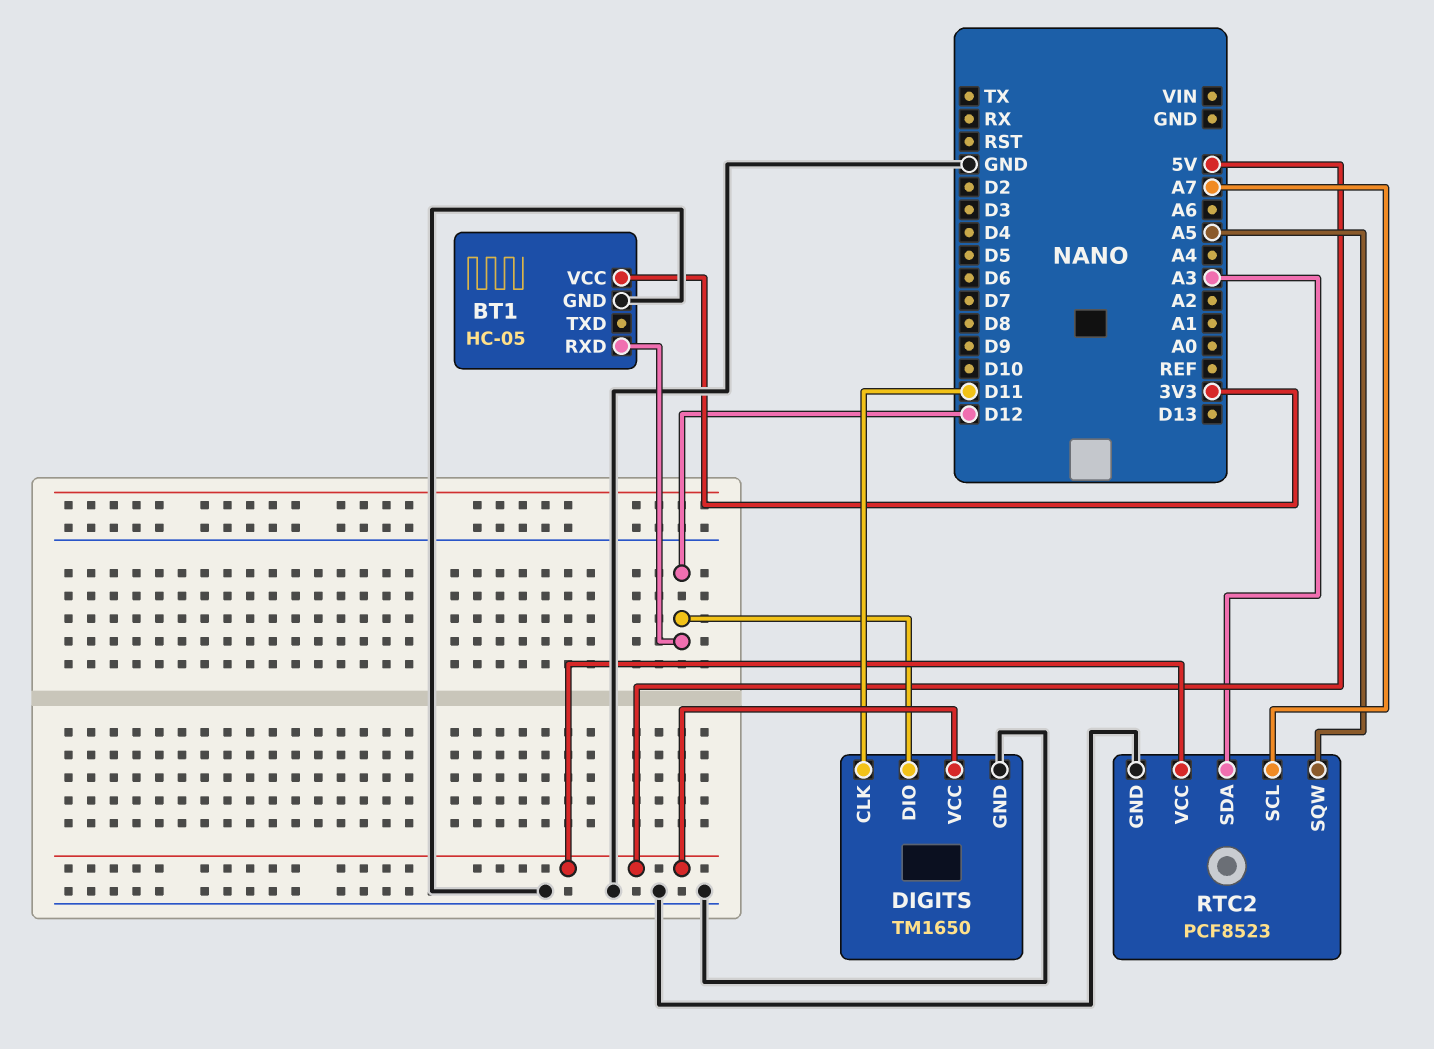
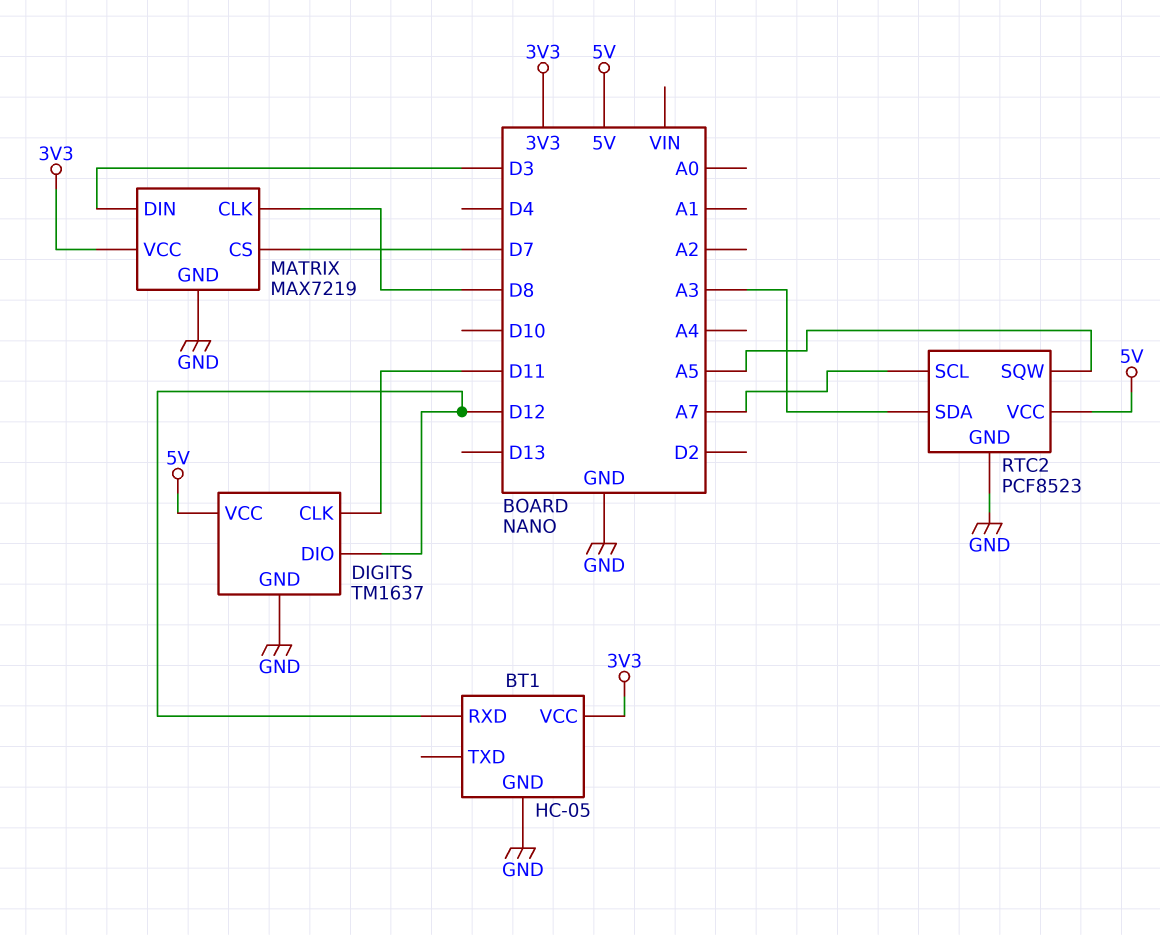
DIGITS: TM1650 -> TM1637
MATRIX: none -> MAX7219
MATRIX pin CLK: none -> D8
MATRIX pin CS: none -> D7
MATRIX pin DIN: none -> D3
MATRIX pin GND: none -> GND
MATRIX pin VCC: none -> 3V3

